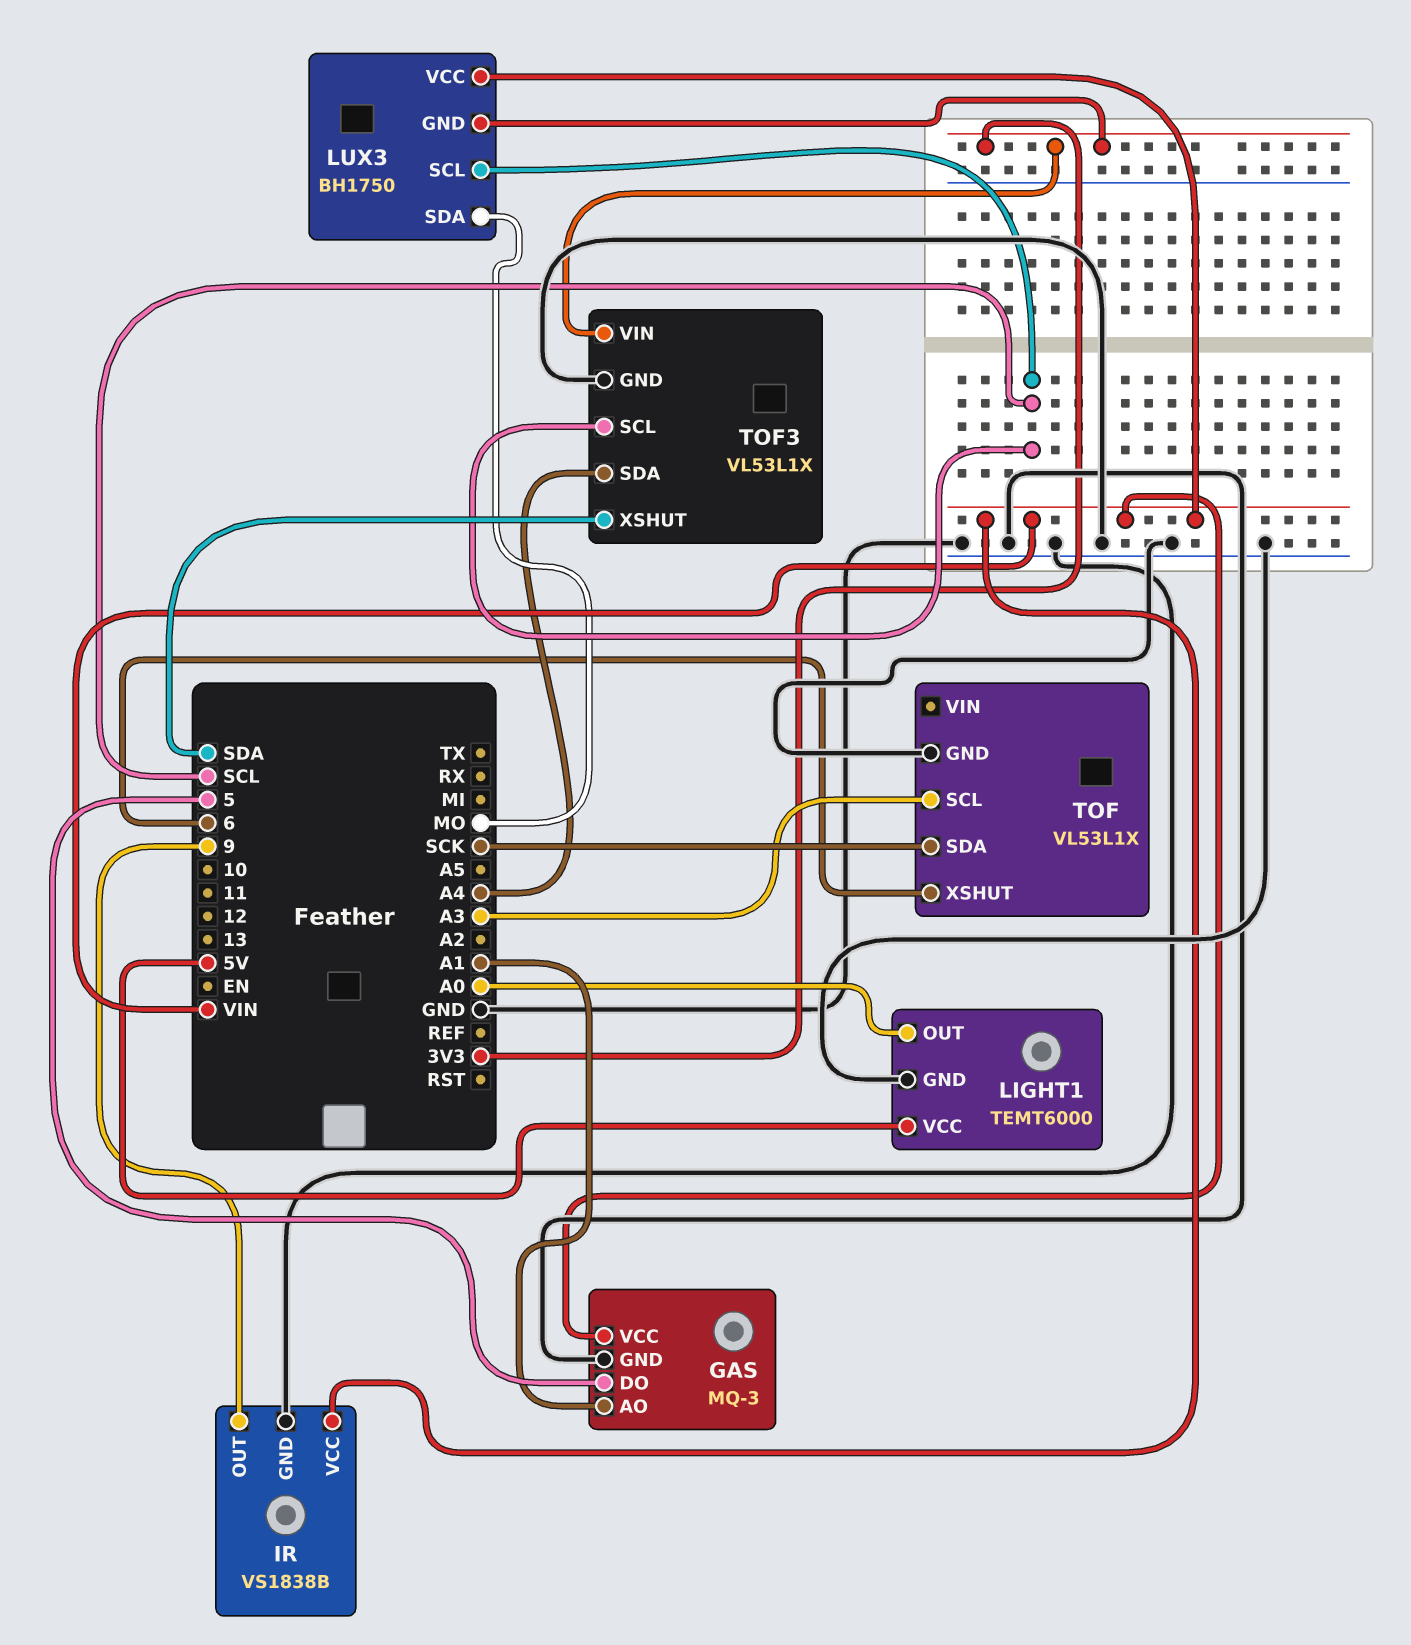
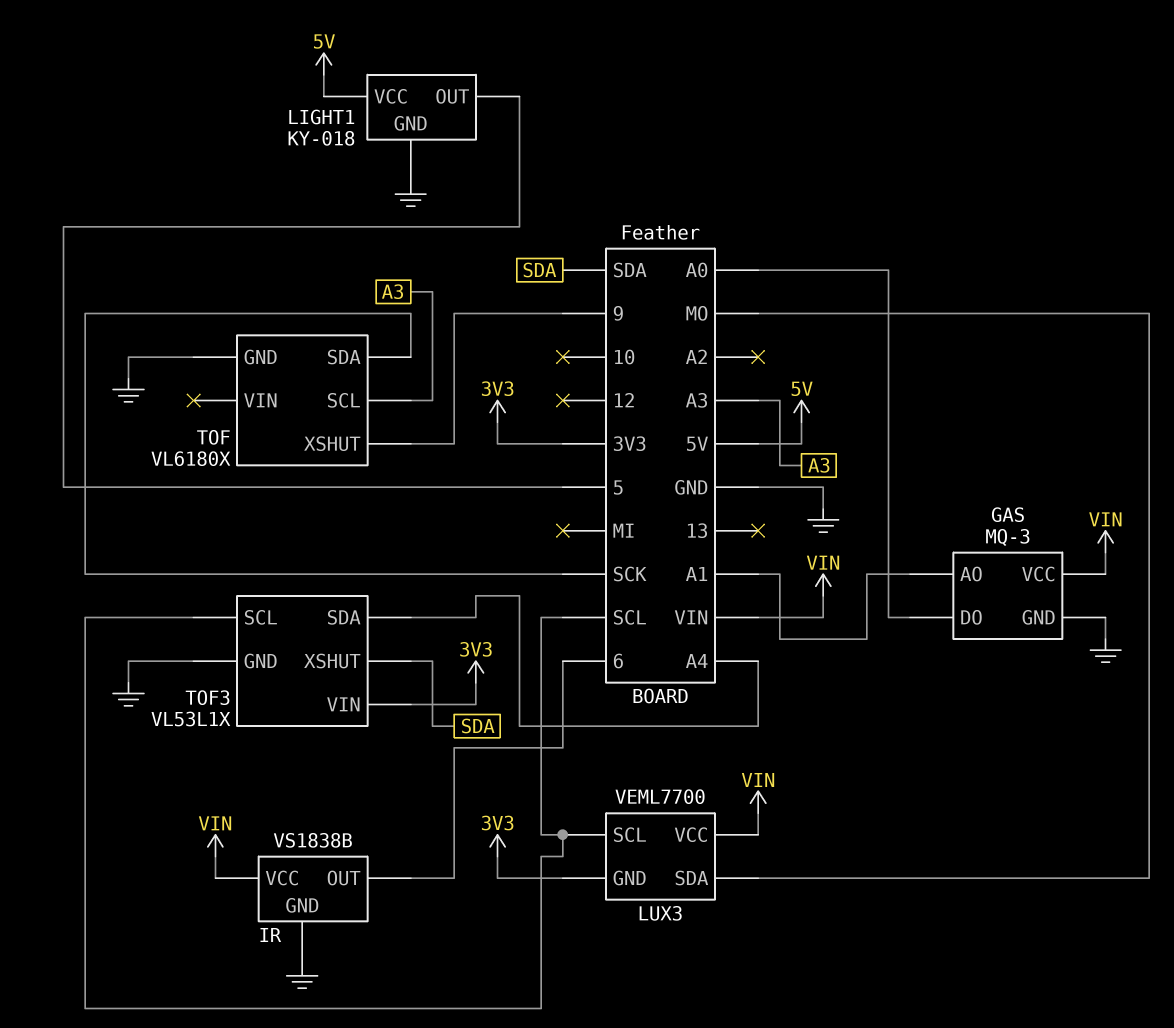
GAS pin DO: 5 -> A0
IR pin OUT: 9 -> 6
LIGHT1: TEMT6000 -> KY-018
LIGHT1 pin OUT: A0 -> 5
LUX3: BH1750 -> VEML7700
TOF: VL53L1X -> VL6180X
TOF pin XSHUT: 6 -> 9

